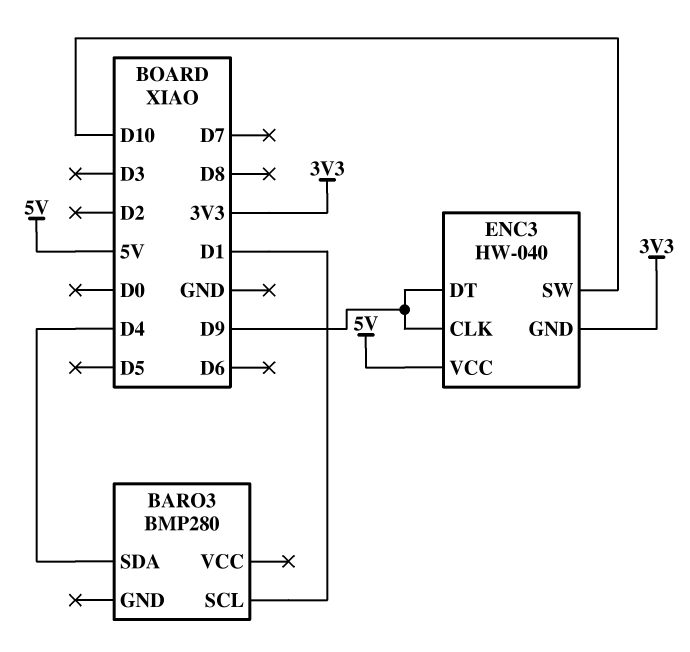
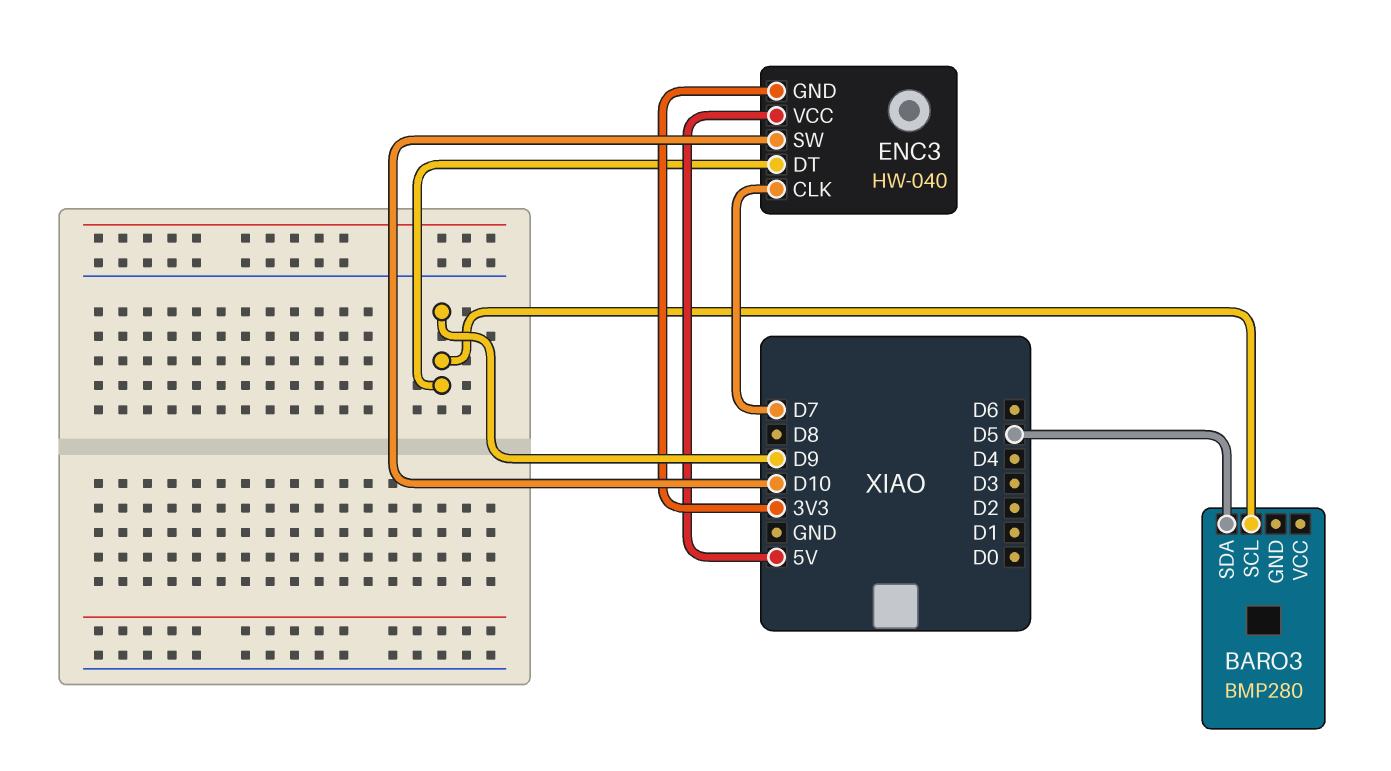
BARO3 pin SCL: D1 -> D9
BARO3 pin SDA: D4 -> D5
ENC3 pin CLK: D9 -> D7

